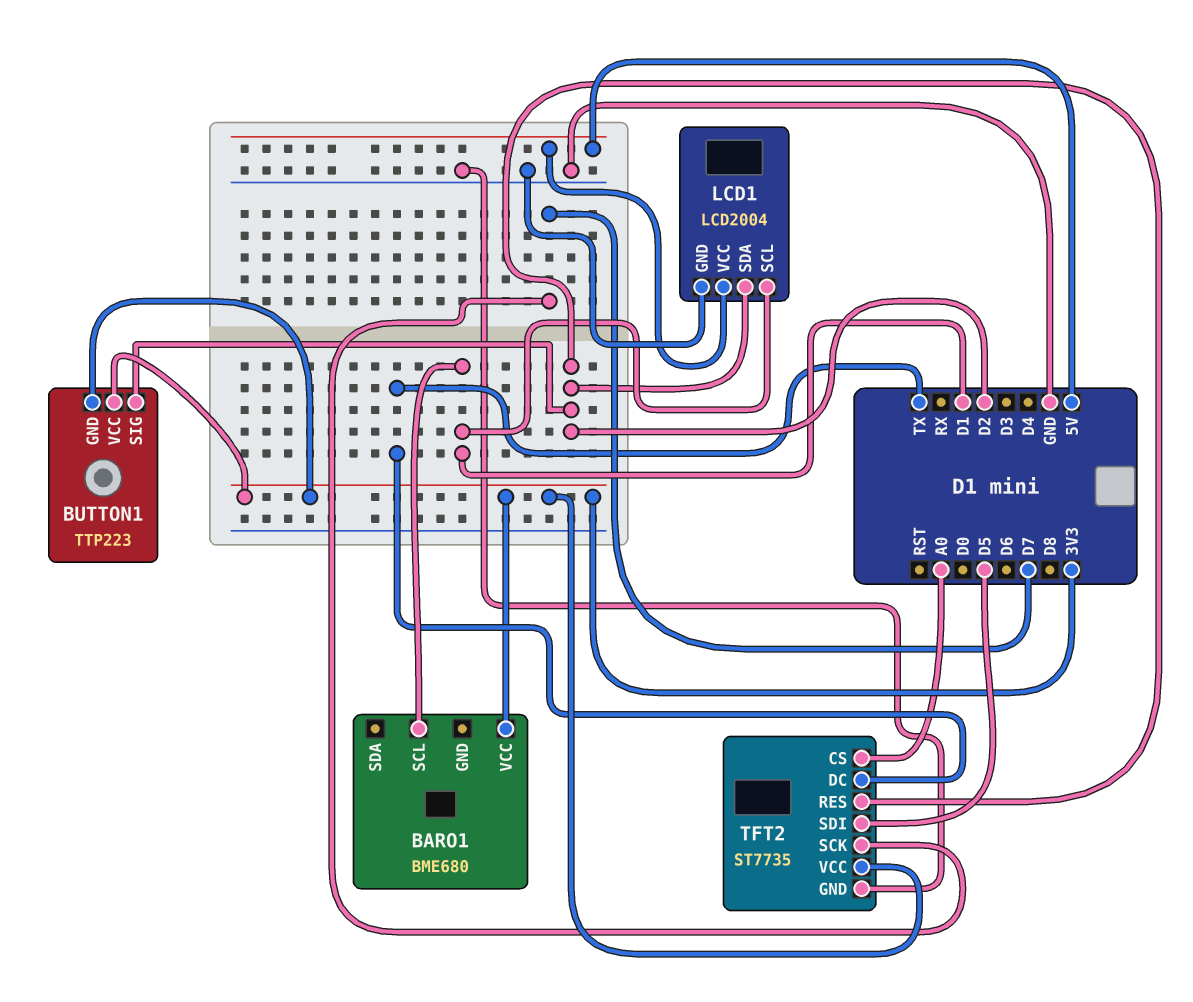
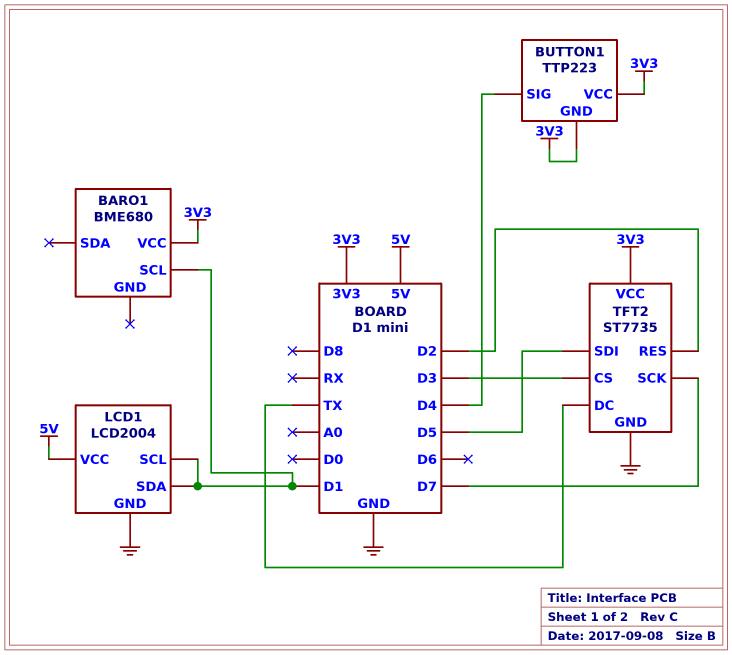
BUTTON1 pin SIG: D2 -> D4
LCD1 pin SDA: D2 -> D1
TFT2 pin CS: A0 -> D3

